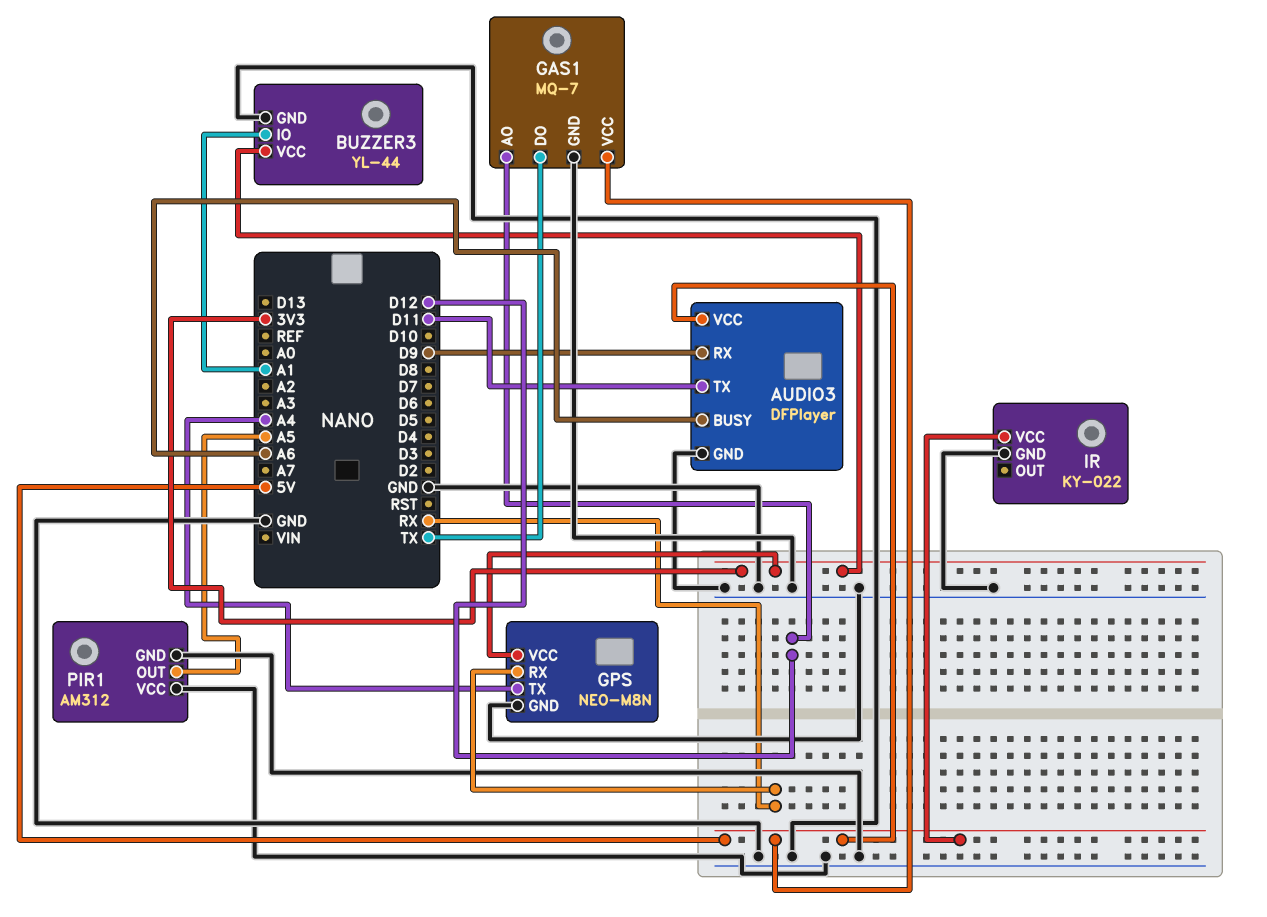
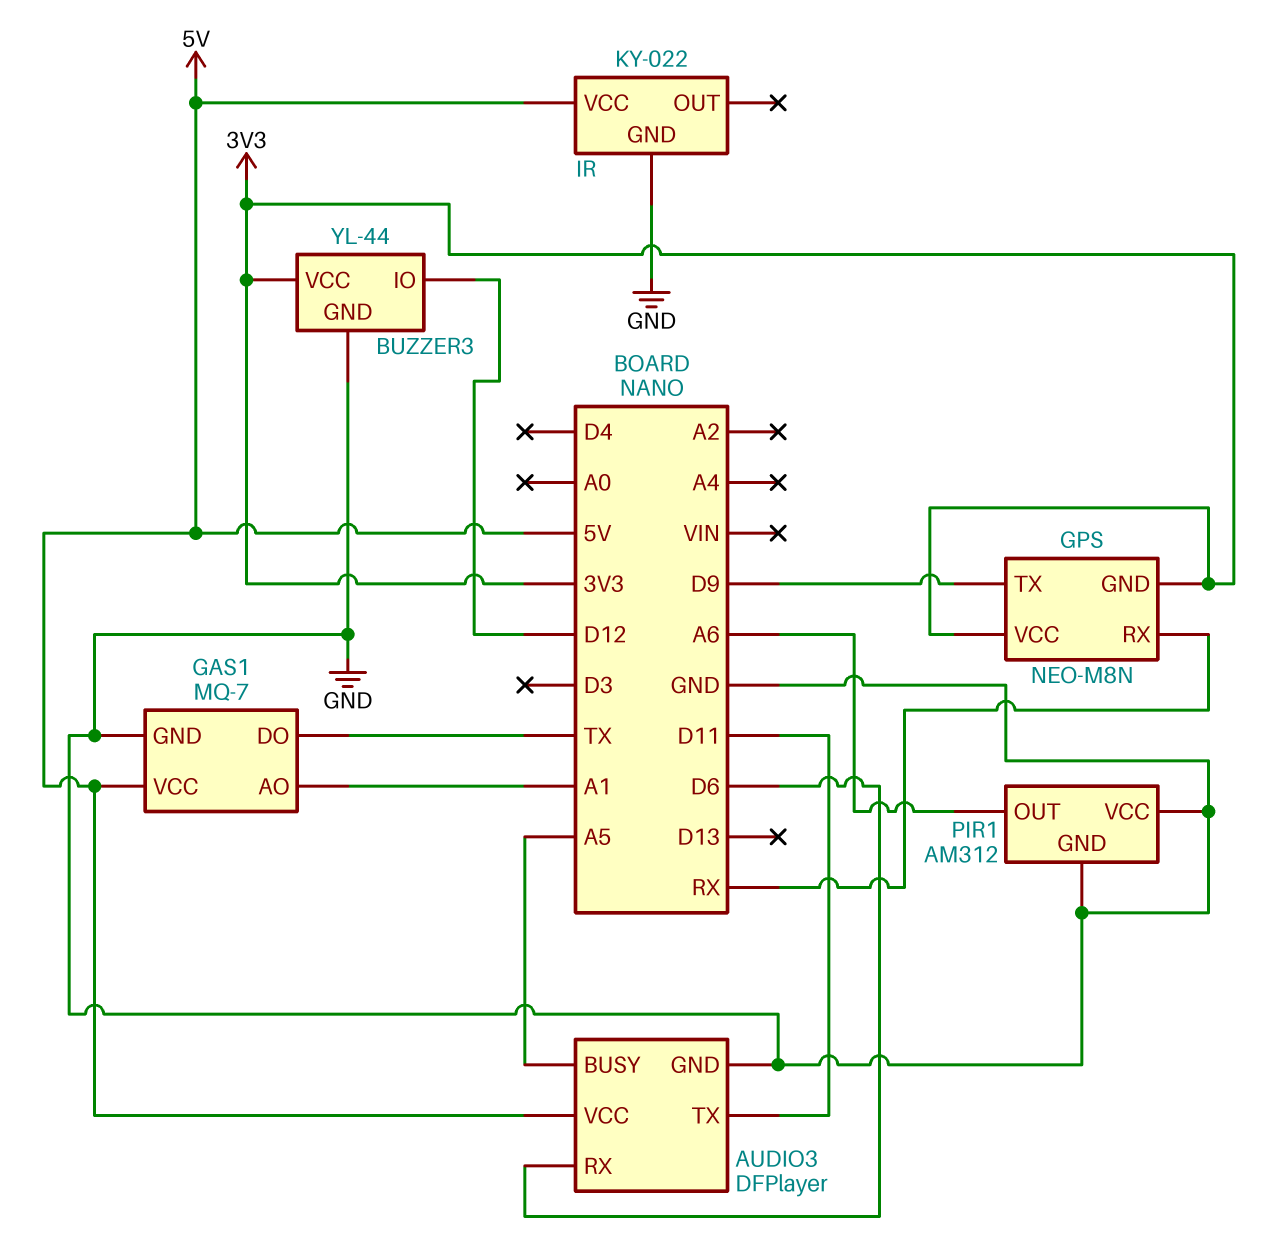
AUDIO3 pin BUSY: A6 -> A5
AUDIO3 pin RX: D9 -> D6
BUZZER3 pin IO: A1 -> D12
GAS1 pin AO: D12 -> A1
GPS pin GND: GND -> 3V3
GPS pin TX: A4 -> D9
PIR1 pin OUT: A5 -> A6

